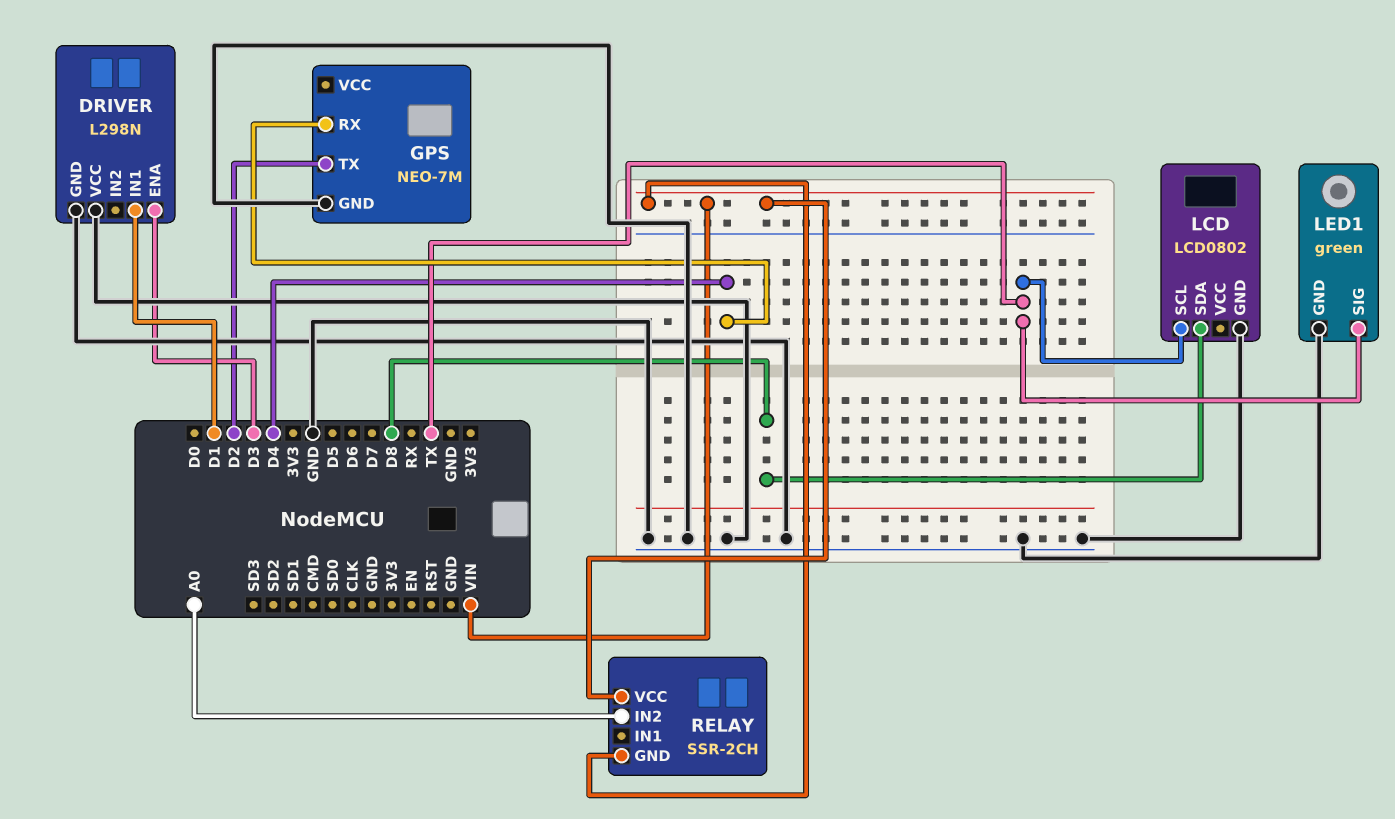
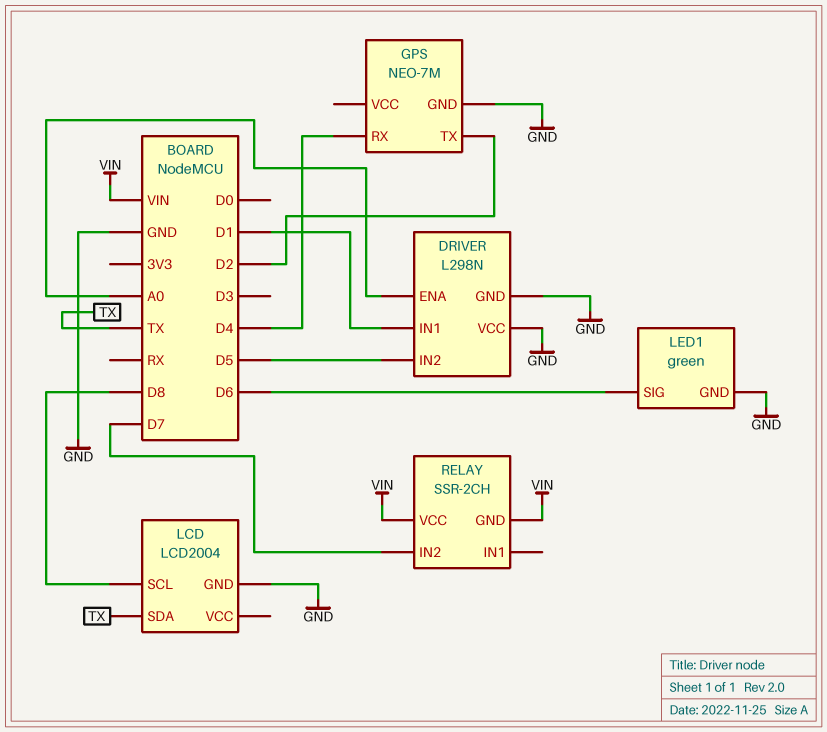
DRIVER pin ENA: D3 -> A0
DRIVER pin IN2: none -> D5
LCD: LCD0802 -> LCD2004
LCD pin SCL: TX -> D8
LCD pin SDA: D8 -> TX
LED1 pin SIG: TX -> D6
RELAY pin IN2: A0 -> D7

